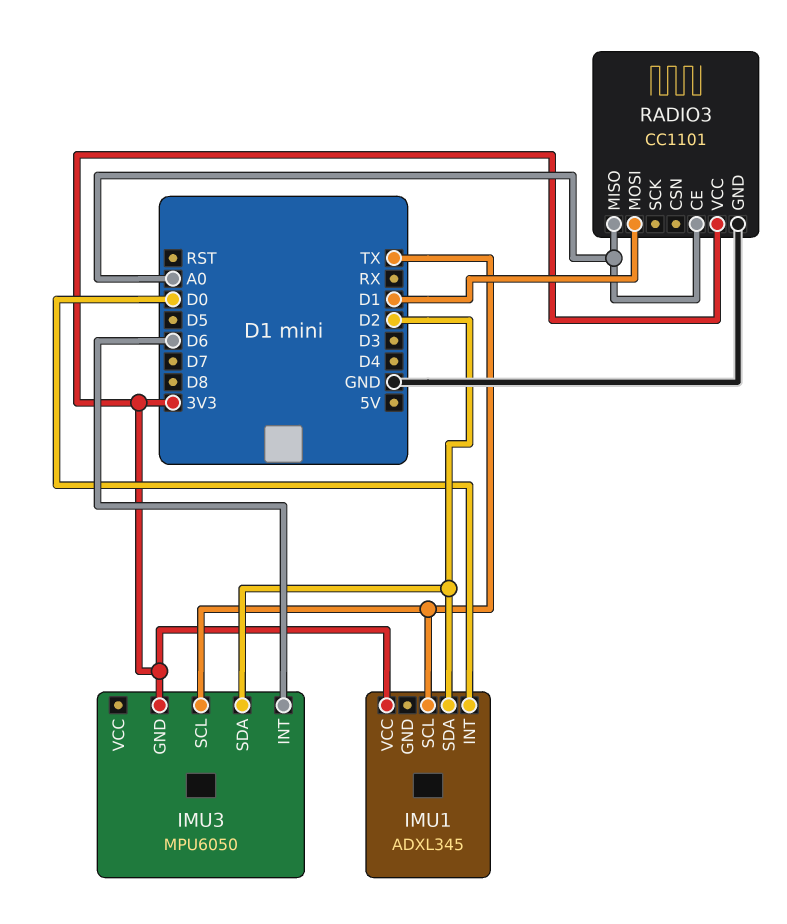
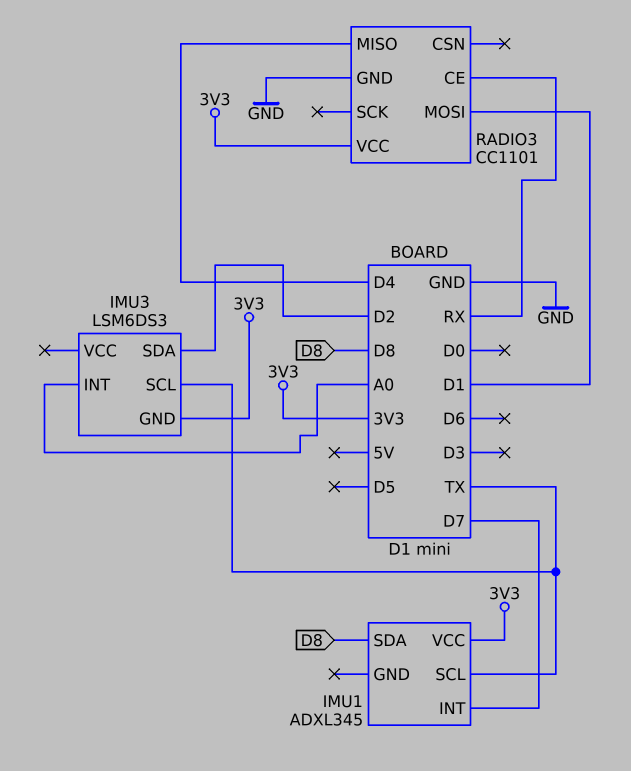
IMU1 pin INT: D0 -> D7
IMU1 pin SDA: D2 -> D8
IMU3: MPU6050 -> LSM6DS3
IMU3 pin INT: D6 -> A0
RADIO3 pin CE: A0 -> RX
RADIO3 pin MISO: A0 -> D4

